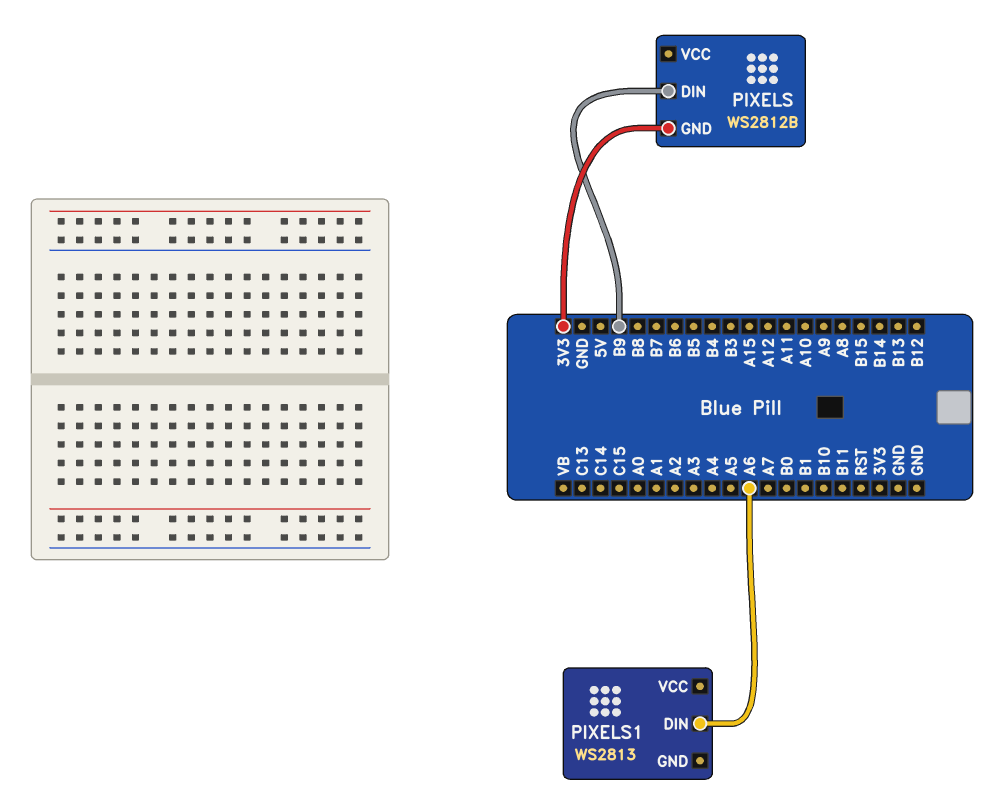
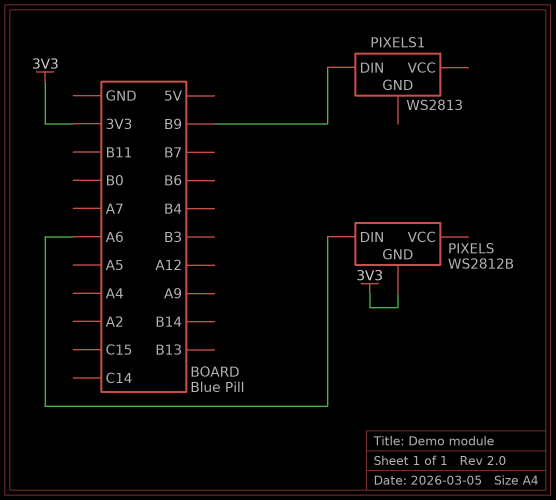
PIXELS pin DIN: B9 -> A6
PIXELS1 pin DIN: A6 -> B9

